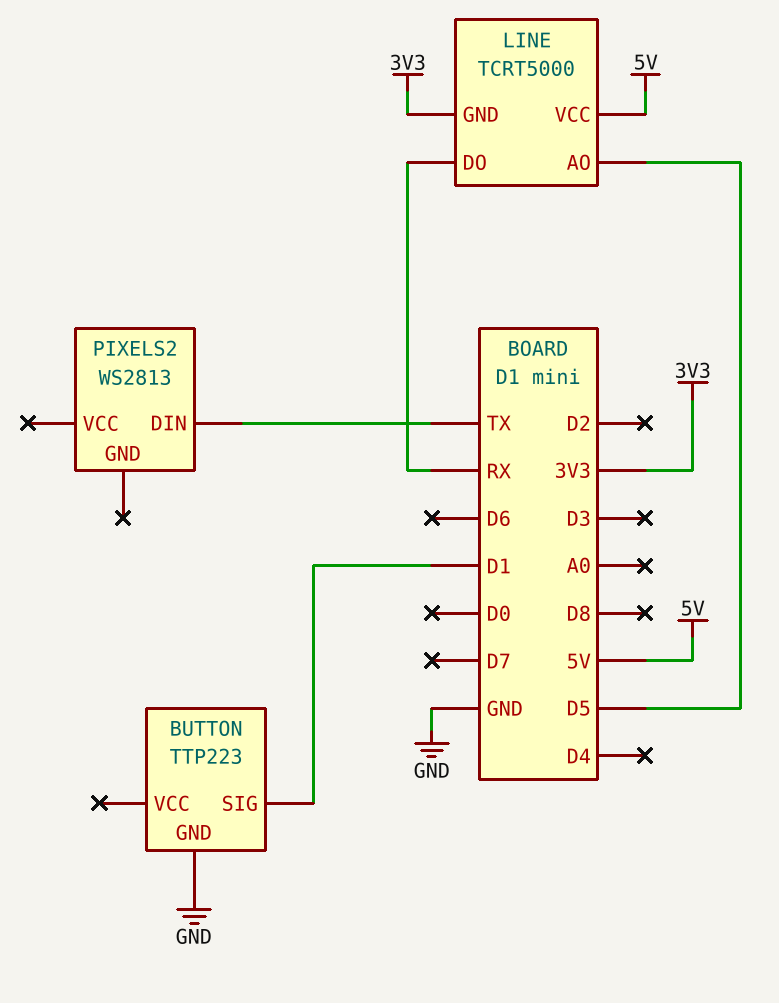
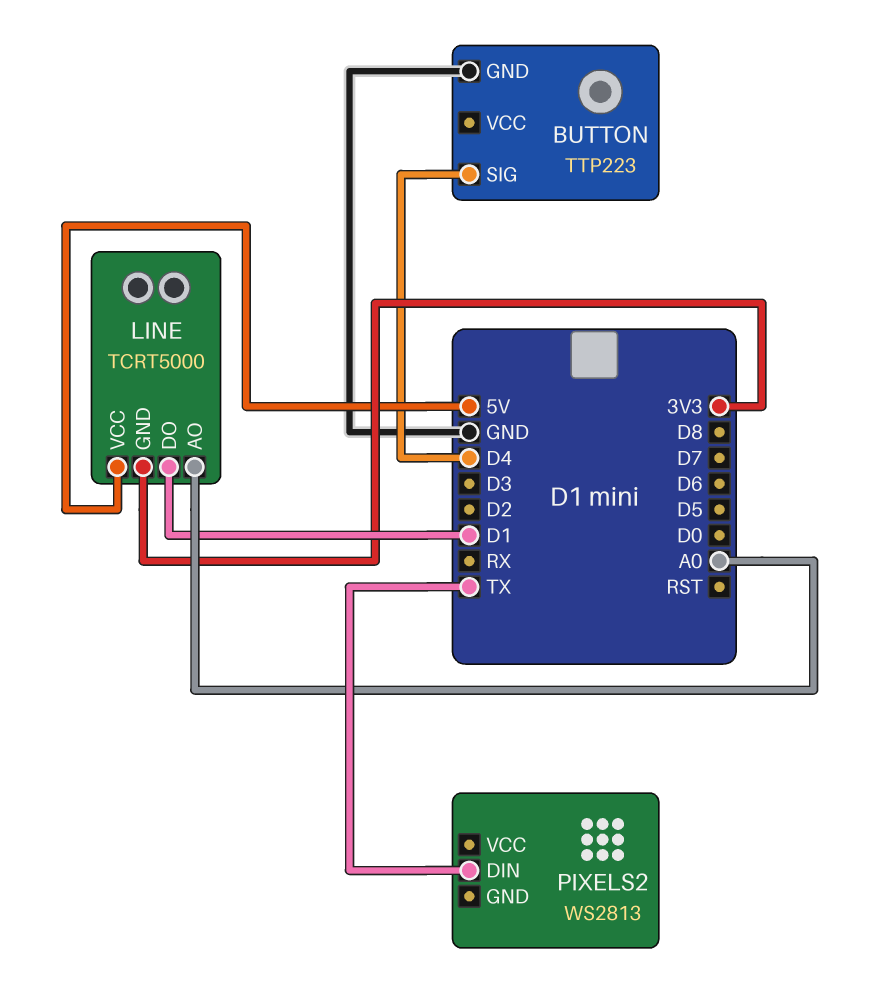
BUTTON pin SIG: D1 -> D4
LINE pin AO: D5 -> A0
LINE pin DO: RX -> D1

